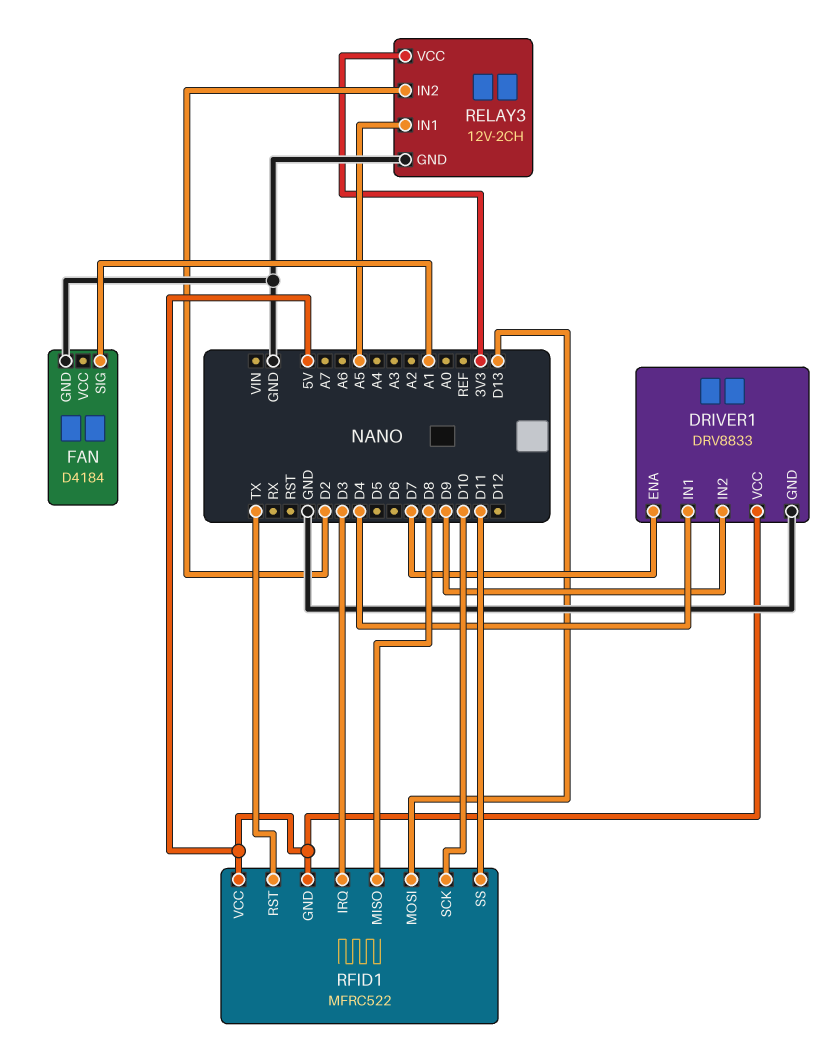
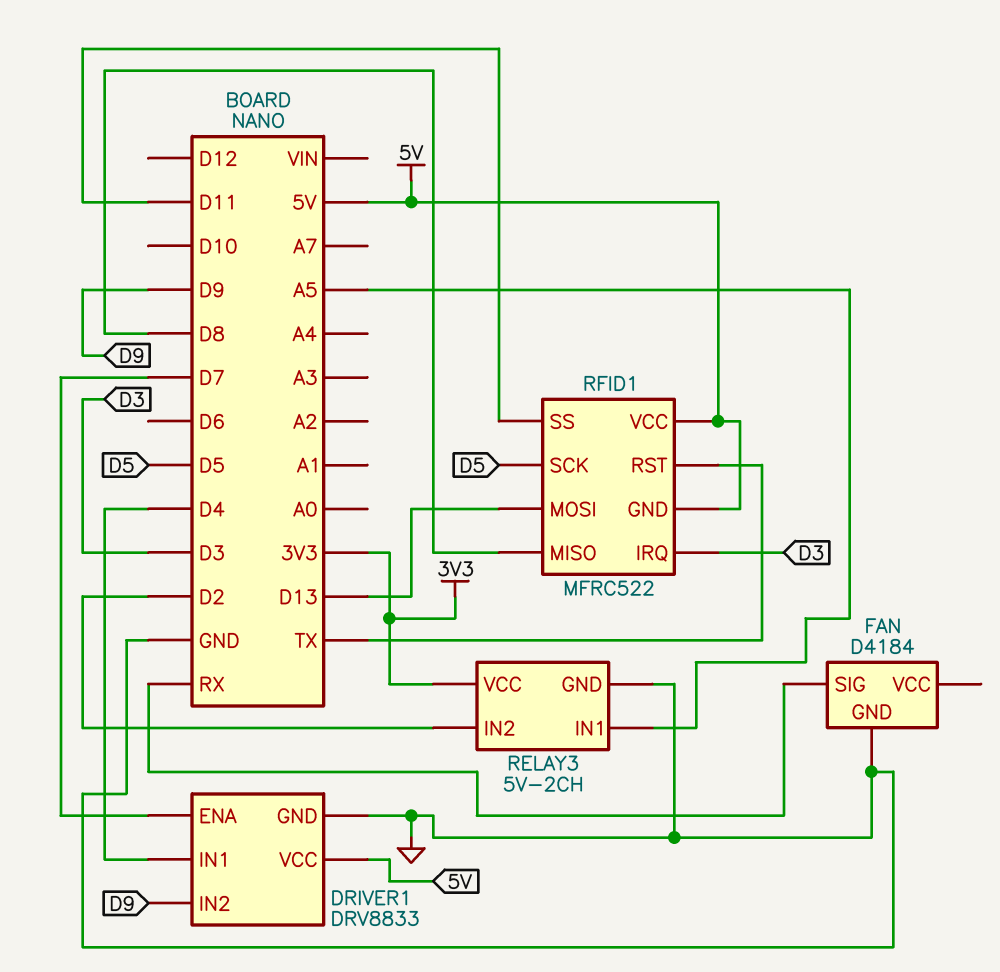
FAN pin SIG: A1 -> RX
RELAY3: 12V-2CH -> 5V-2CH
RFID1 pin SCK: D10 -> D5

